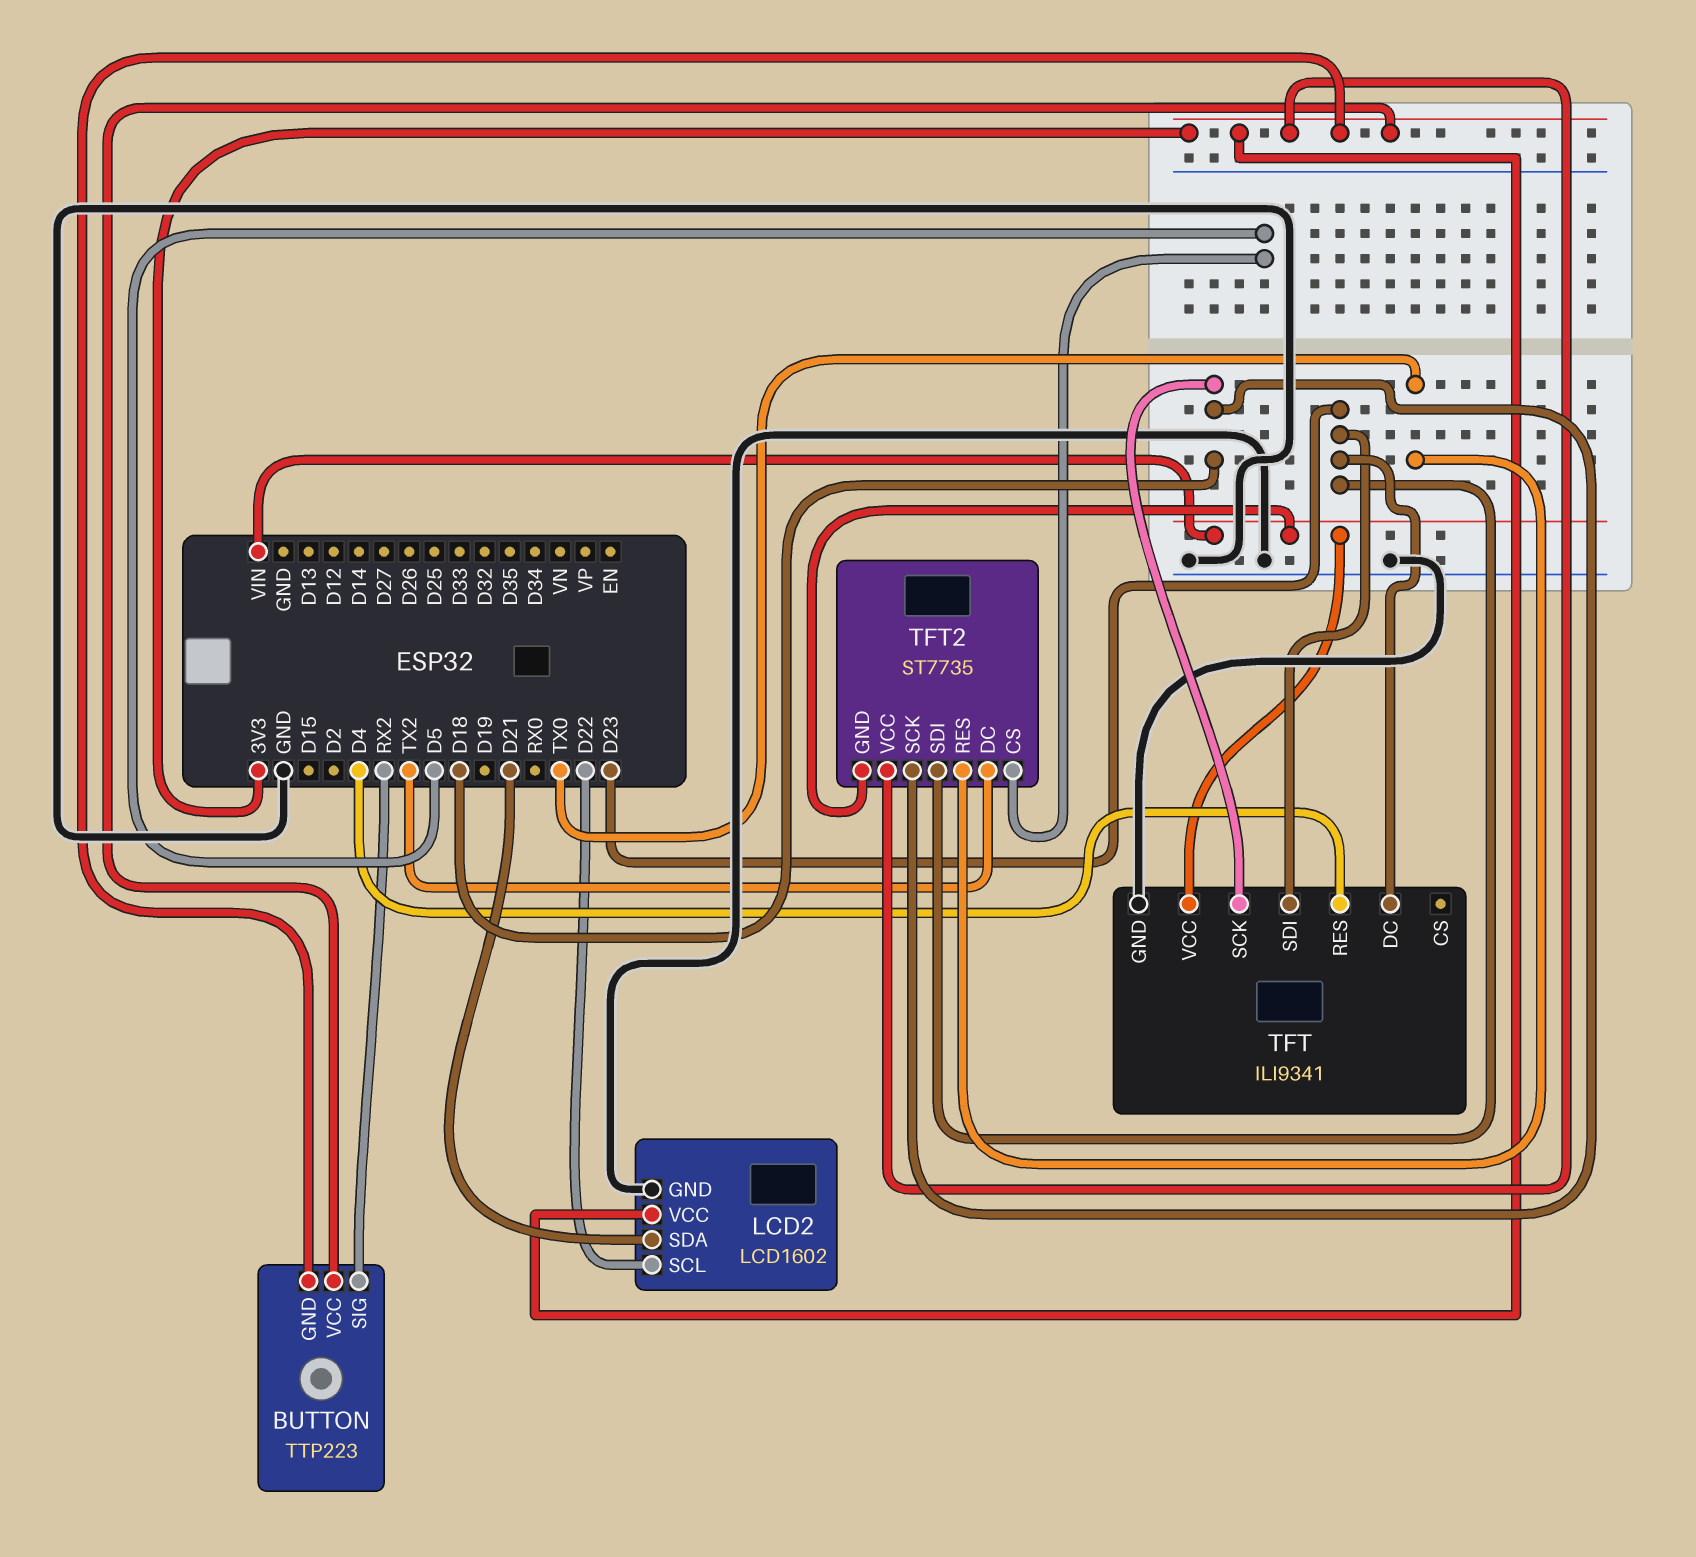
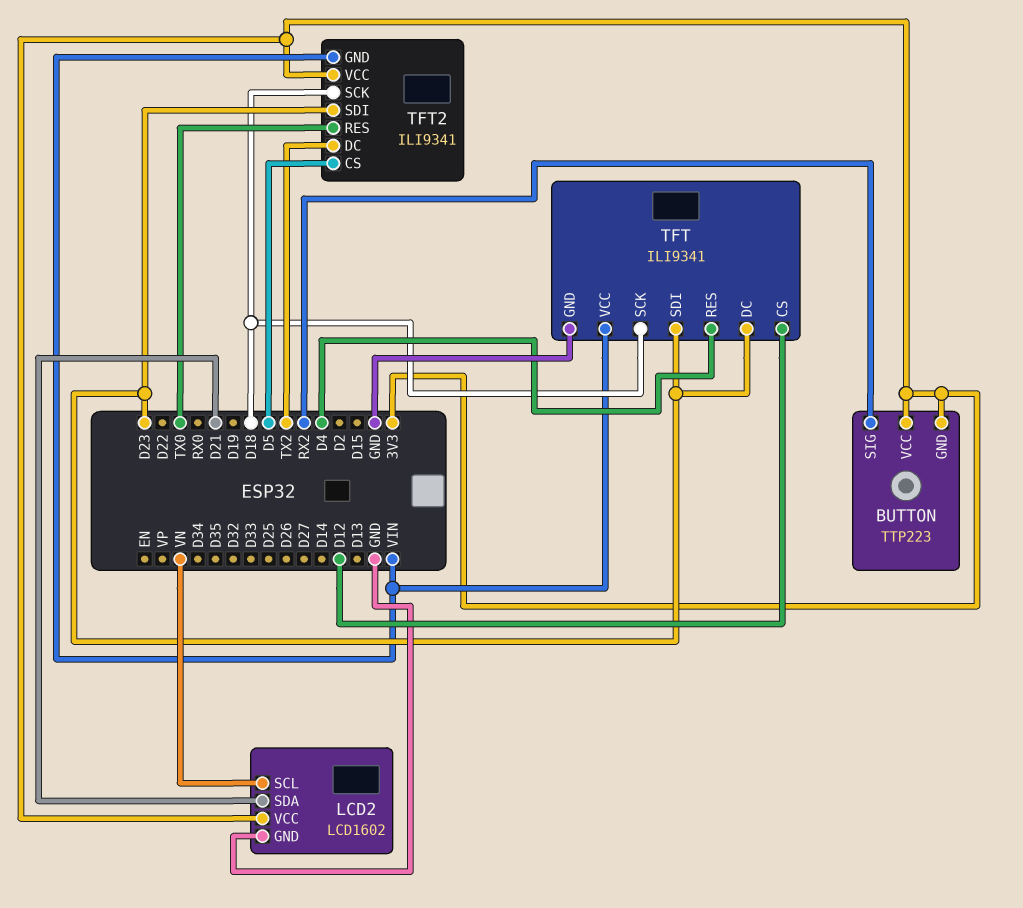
LCD2 pin SCL: D22 -> VN
TFT pin CS: none -> D12
TFT2: ST7735 -> ILI9341

